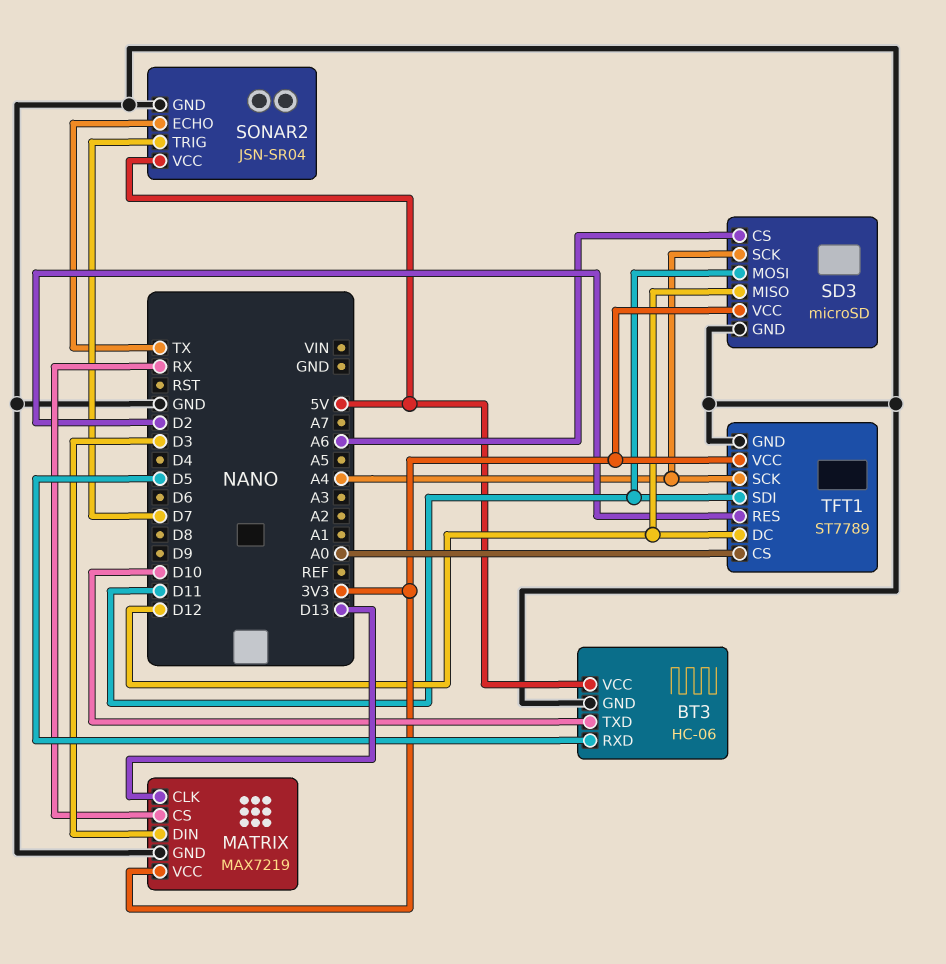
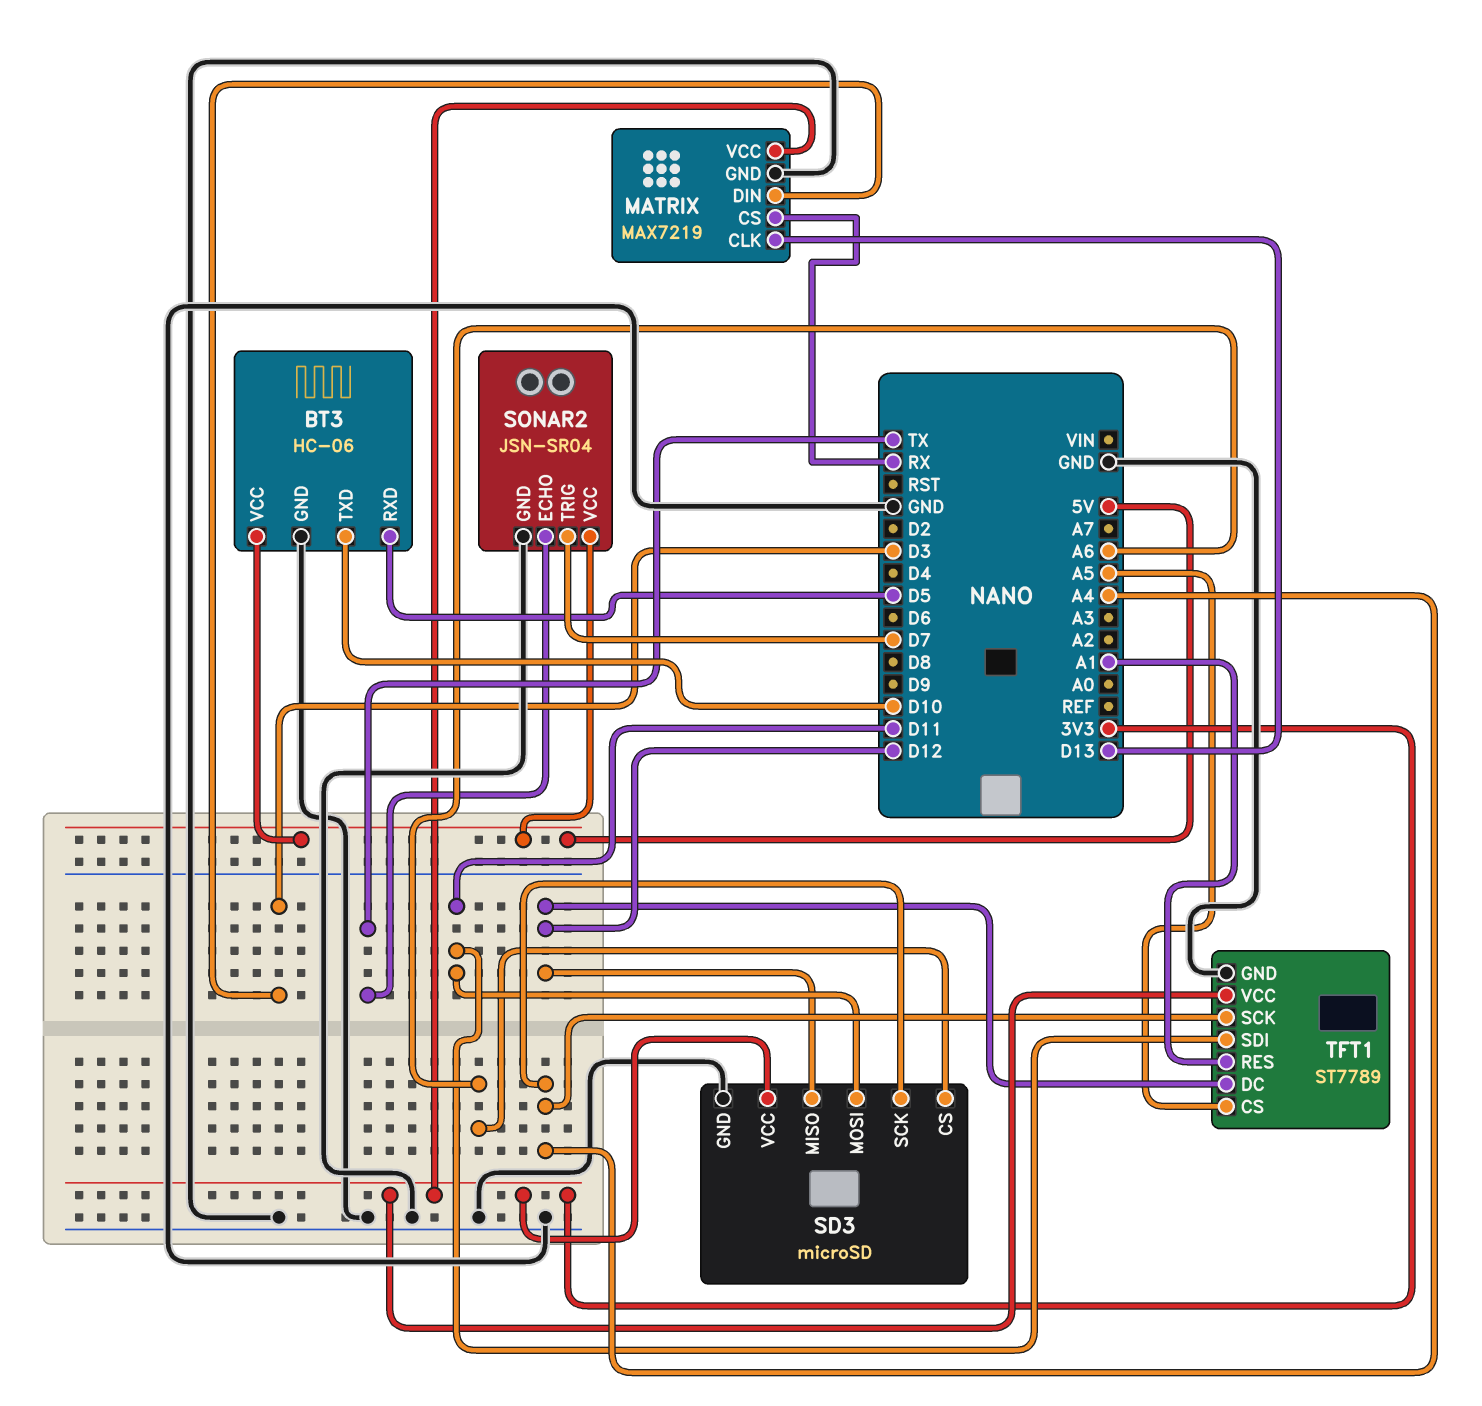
TFT1 pin CS: A0 -> A5
TFT1 pin RES: D2 -> A1

